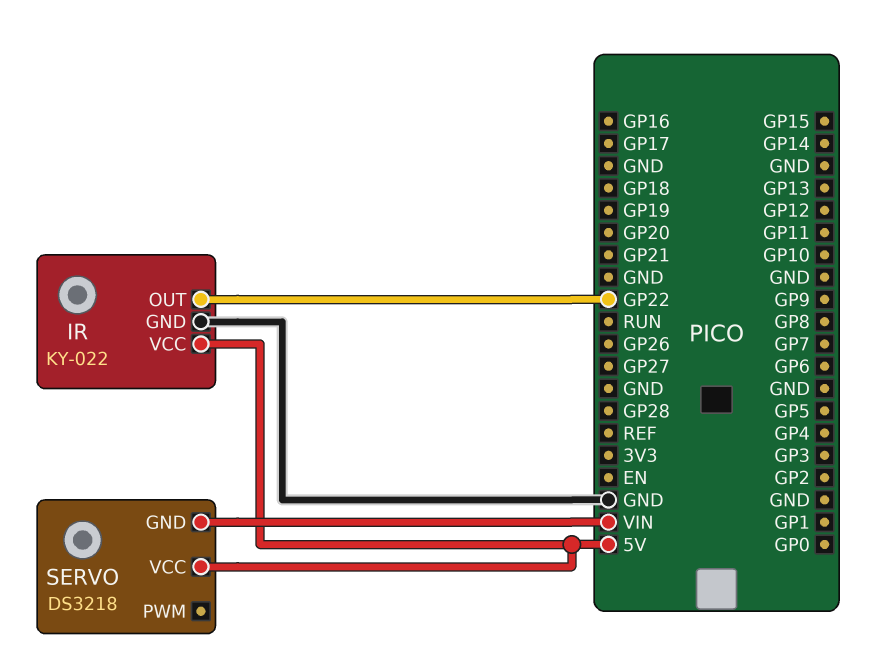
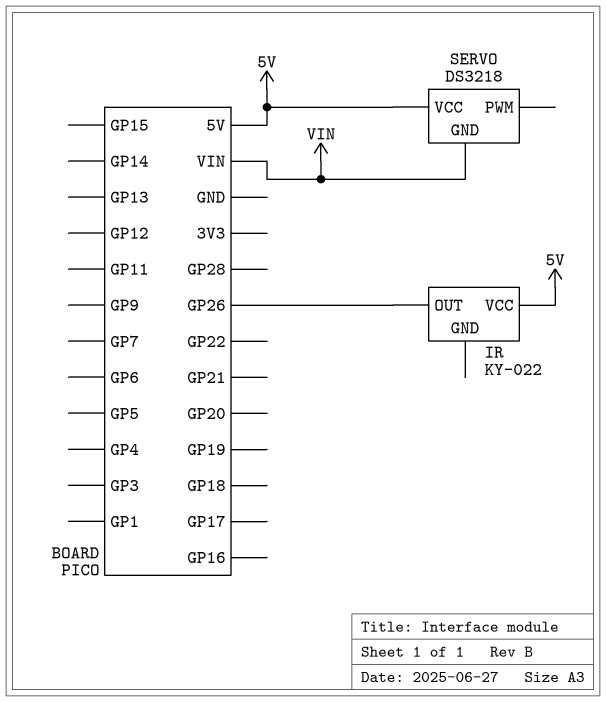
IR pin GND: GND -> none
IR pin OUT: GP22 -> GP26

